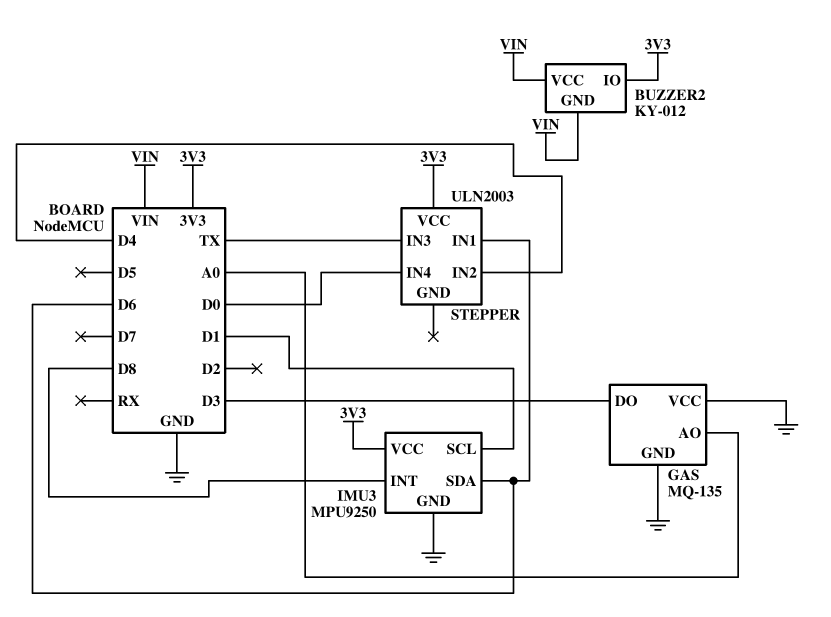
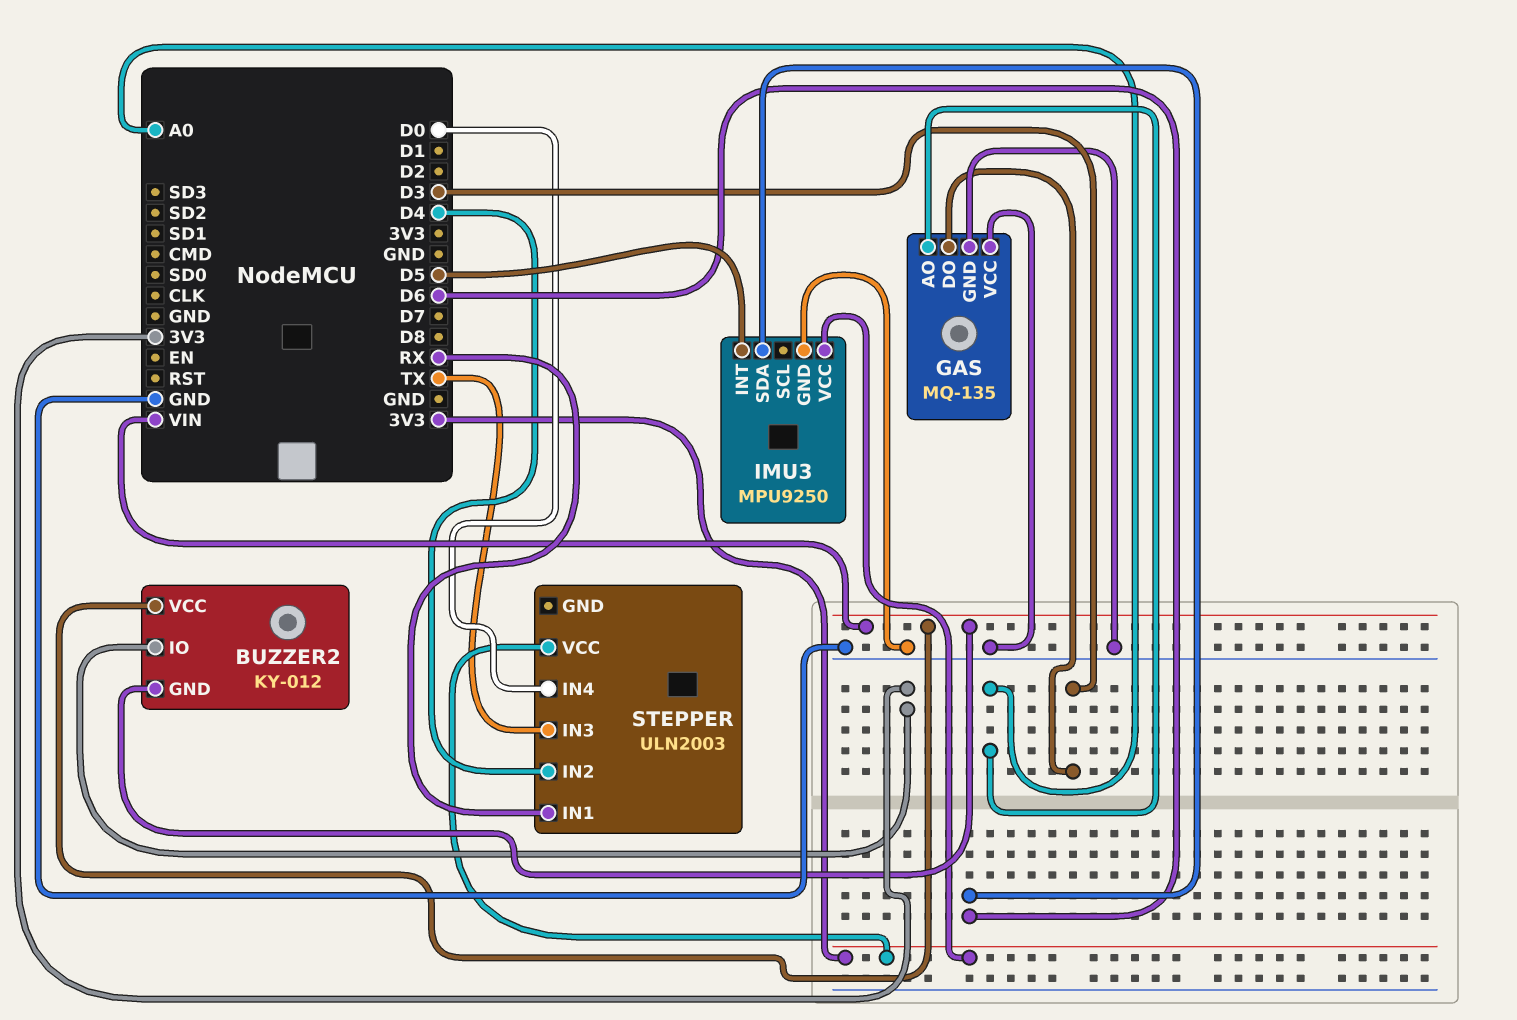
IMU3 pin INT: D8 -> D5
IMU3 pin SCL: D1 -> none
STEPPER pin IN1: D6 -> RX

